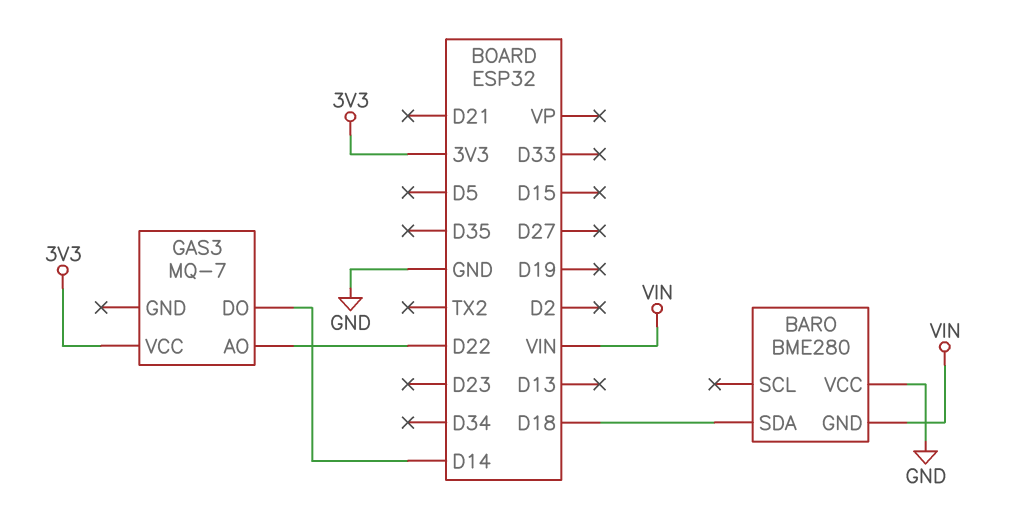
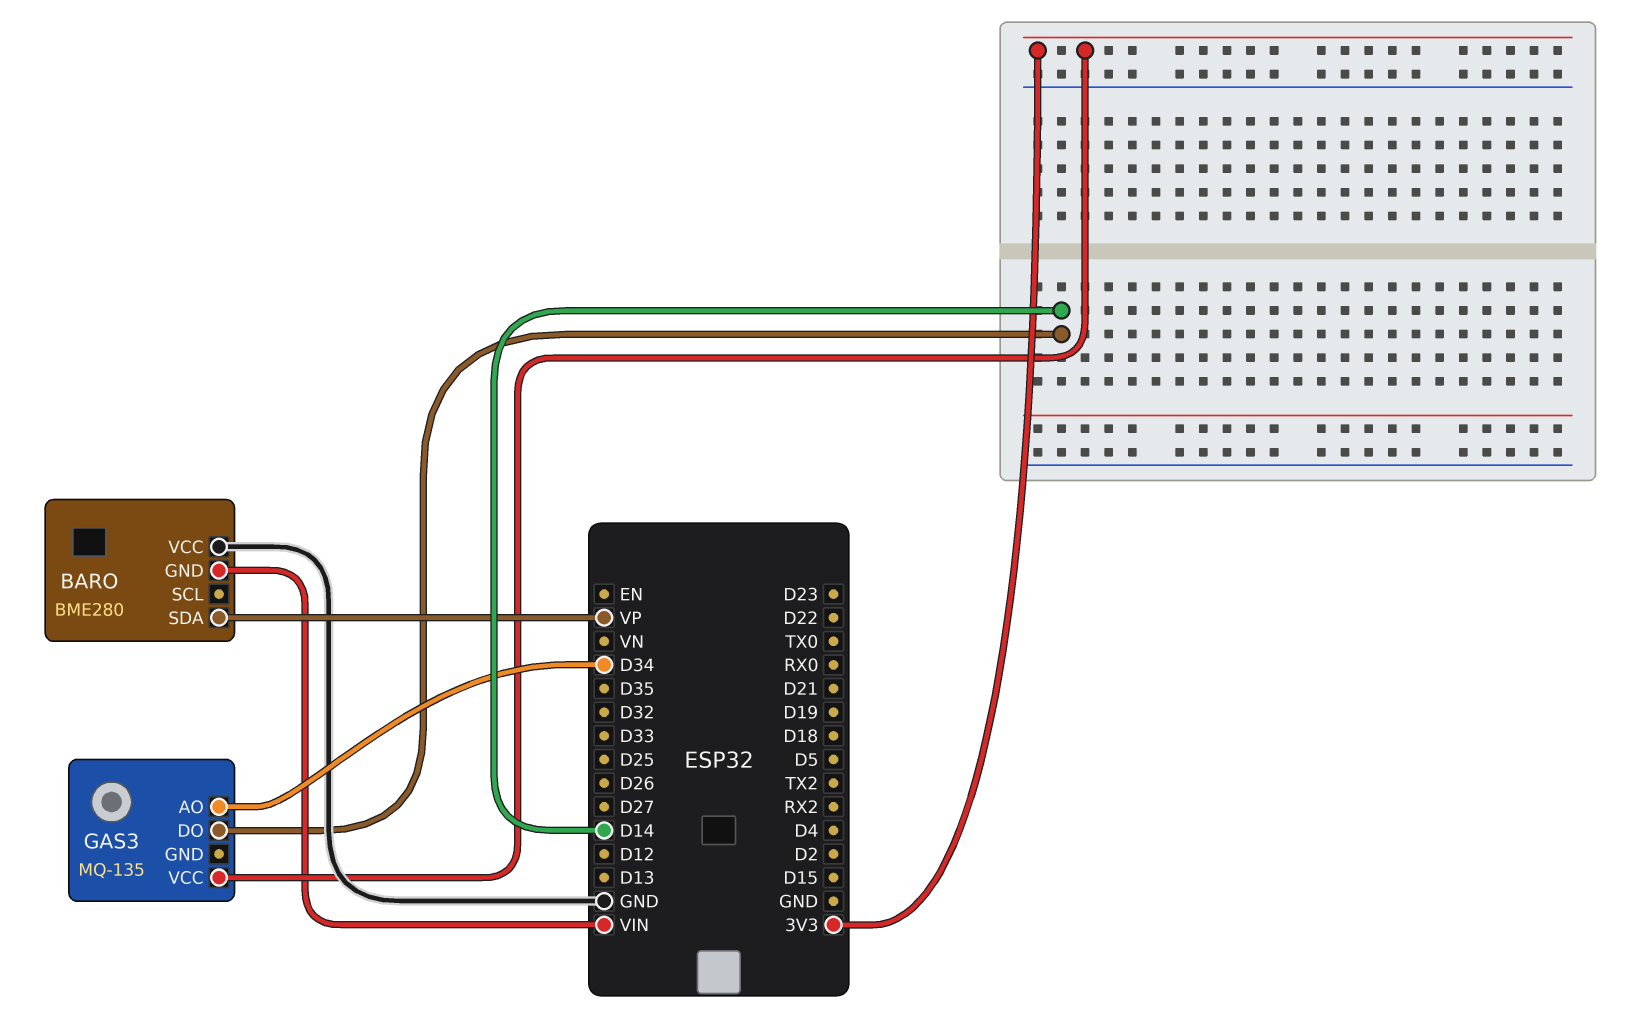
BARO pin SDA: D18 -> VP
GAS3: MQ-7 -> MQ-135
GAS3 pin AO: D22 -> D34

